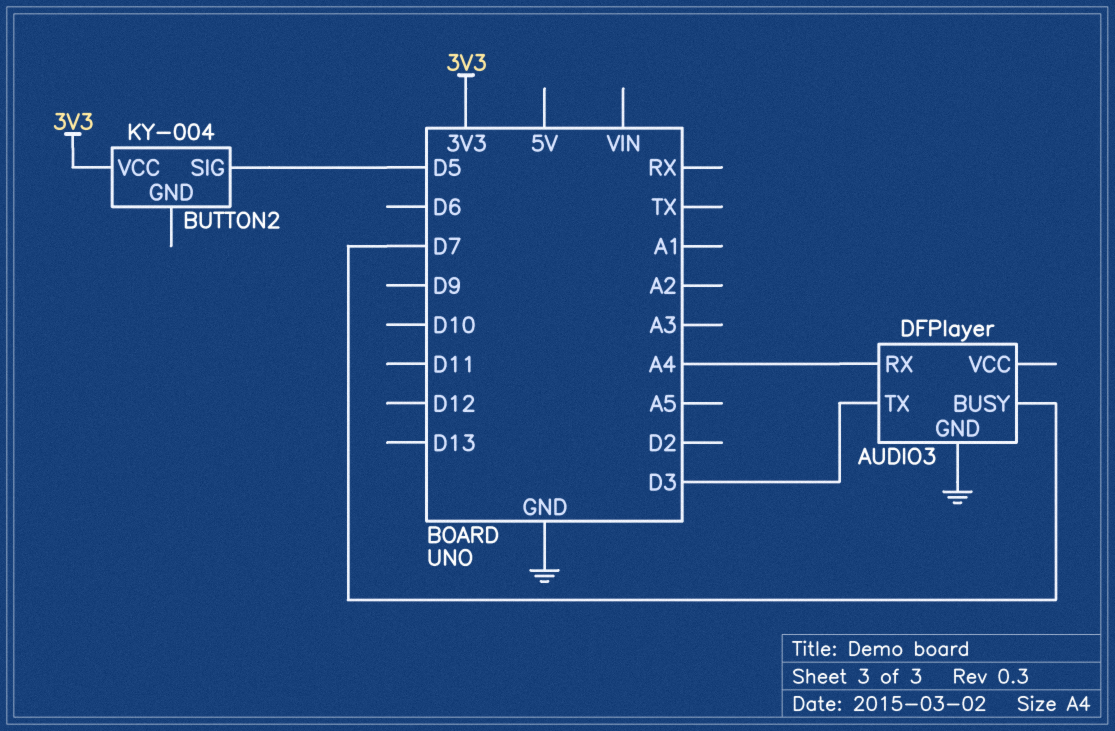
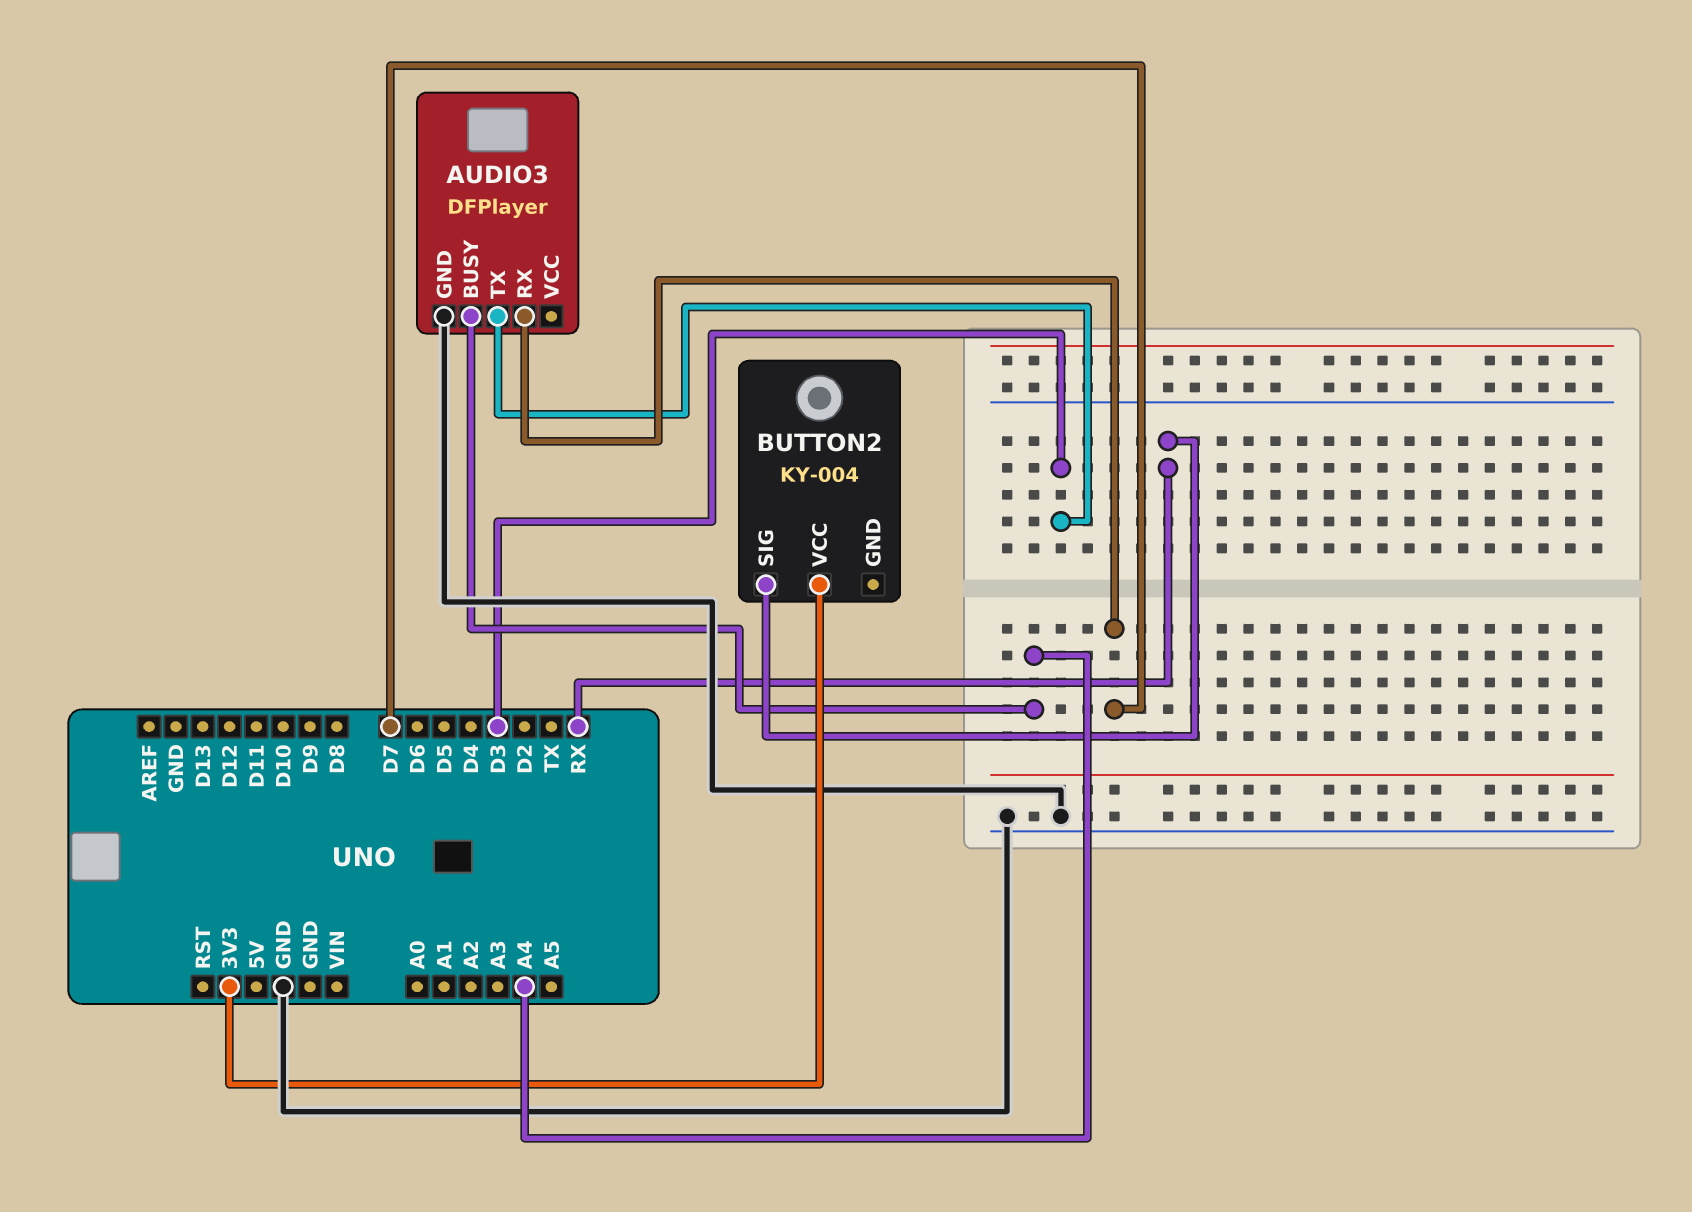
AUDIO3 pin BUSY: D7 -> A4
AUDIO3 pin RX: A4 -> D7
BUTTON2 pin SIG: D5 -> RX

